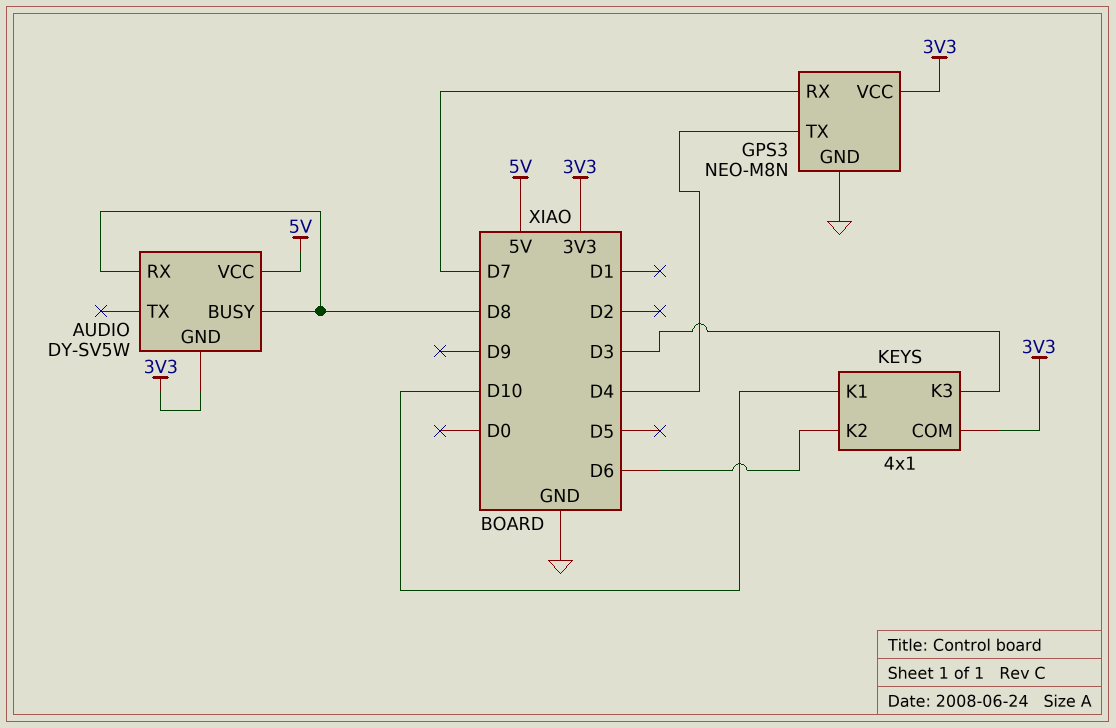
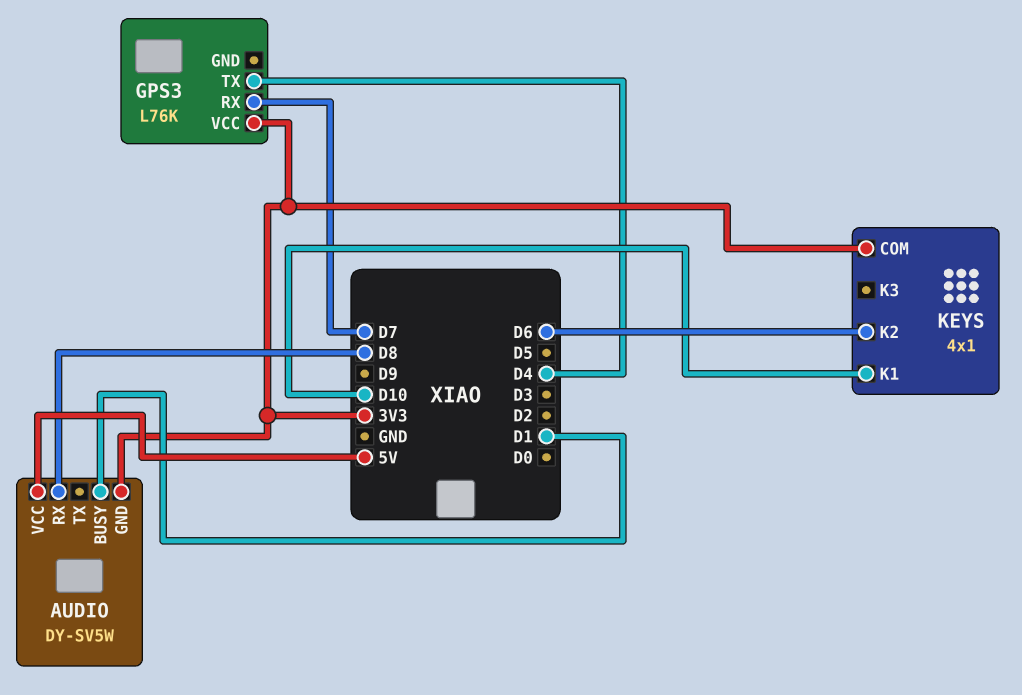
AUDIO pin BUSY: D8 -> D1
GPS3: NEO-M8N -> L76K
GPS3 pin GND: GND -> none
KEYS pin K3: D3 -> none

